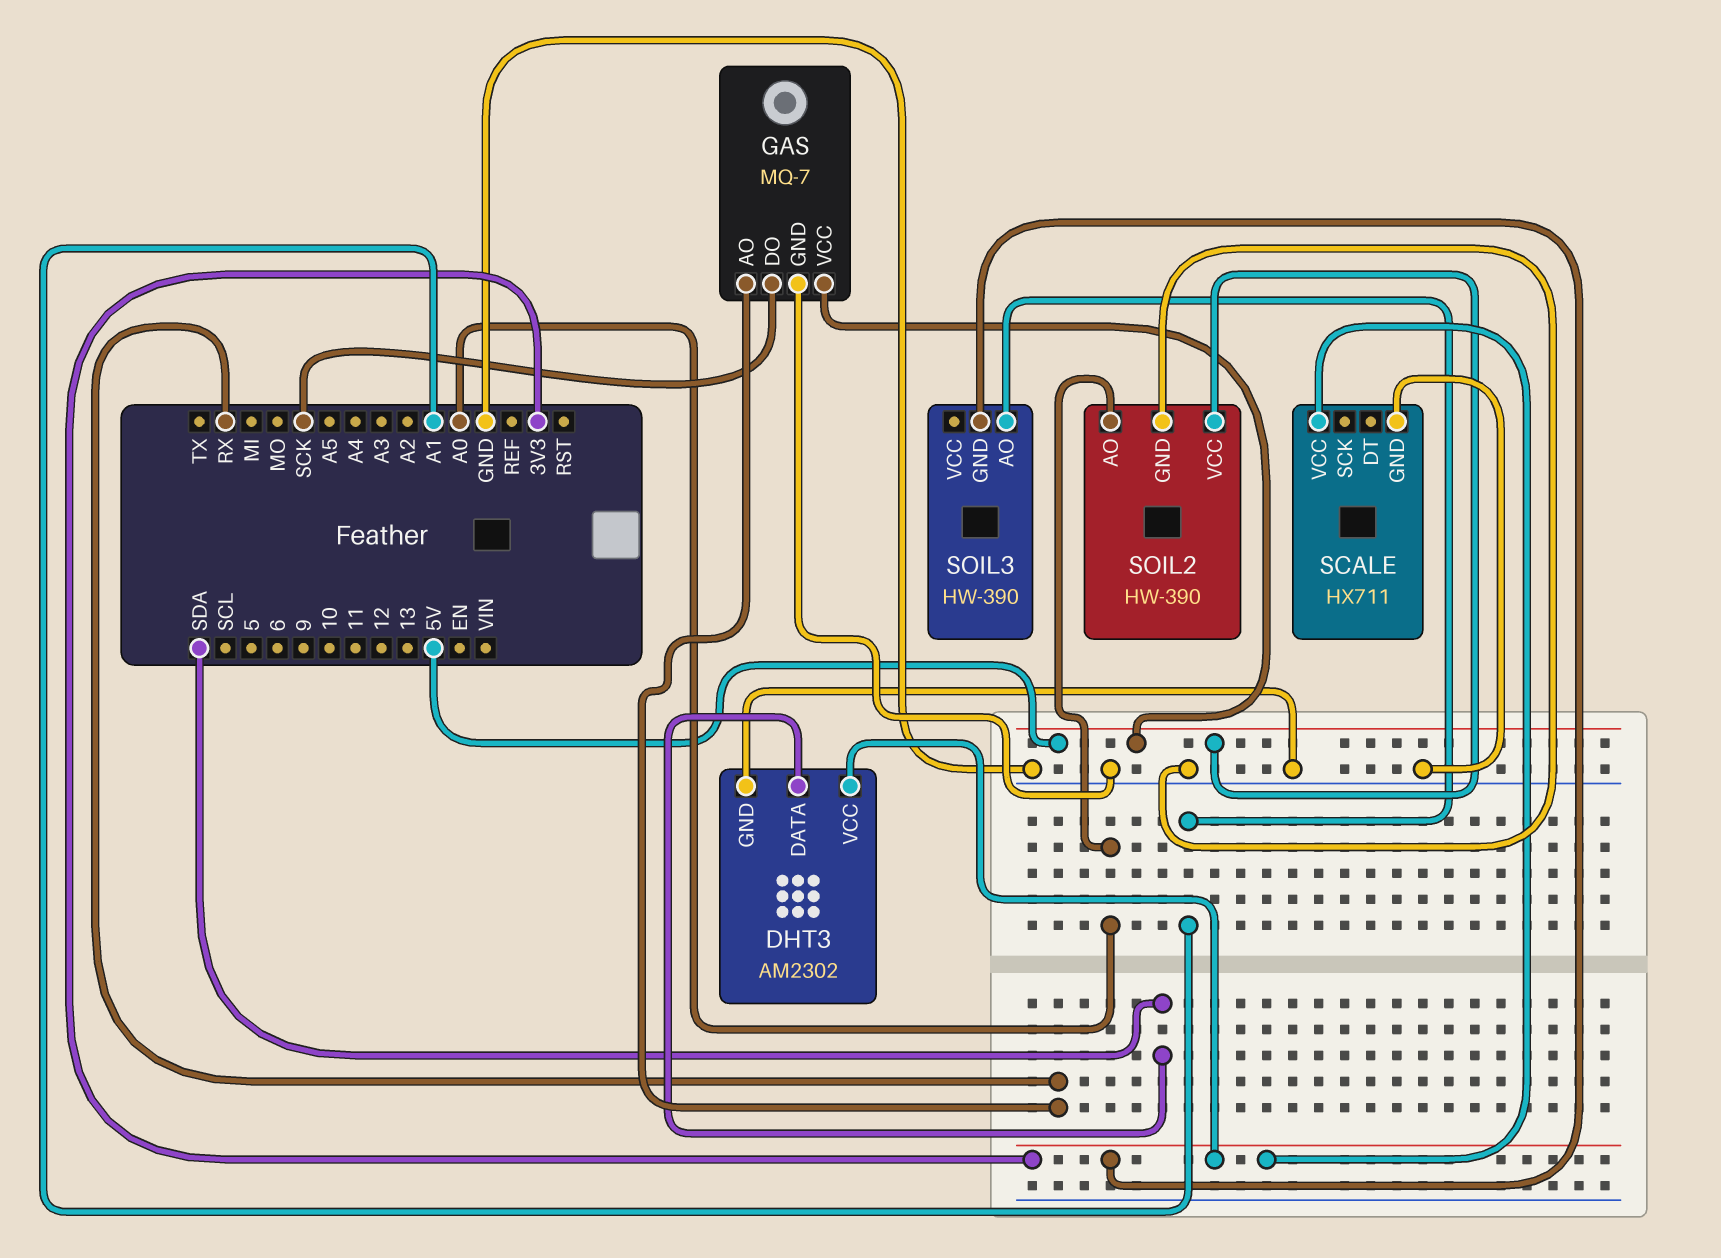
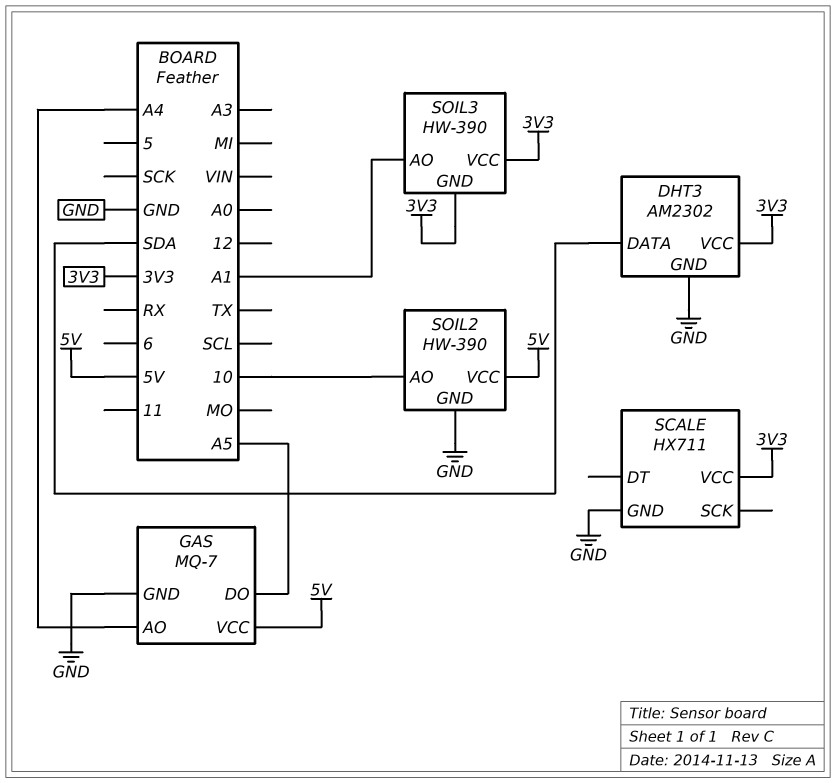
GAS pin AO: RX -> A4
GAS pin DO: SCK -> A5
SOIL2 pin AO: A0 -> 10
SOIL3 pin VCC: none -> 3V3

